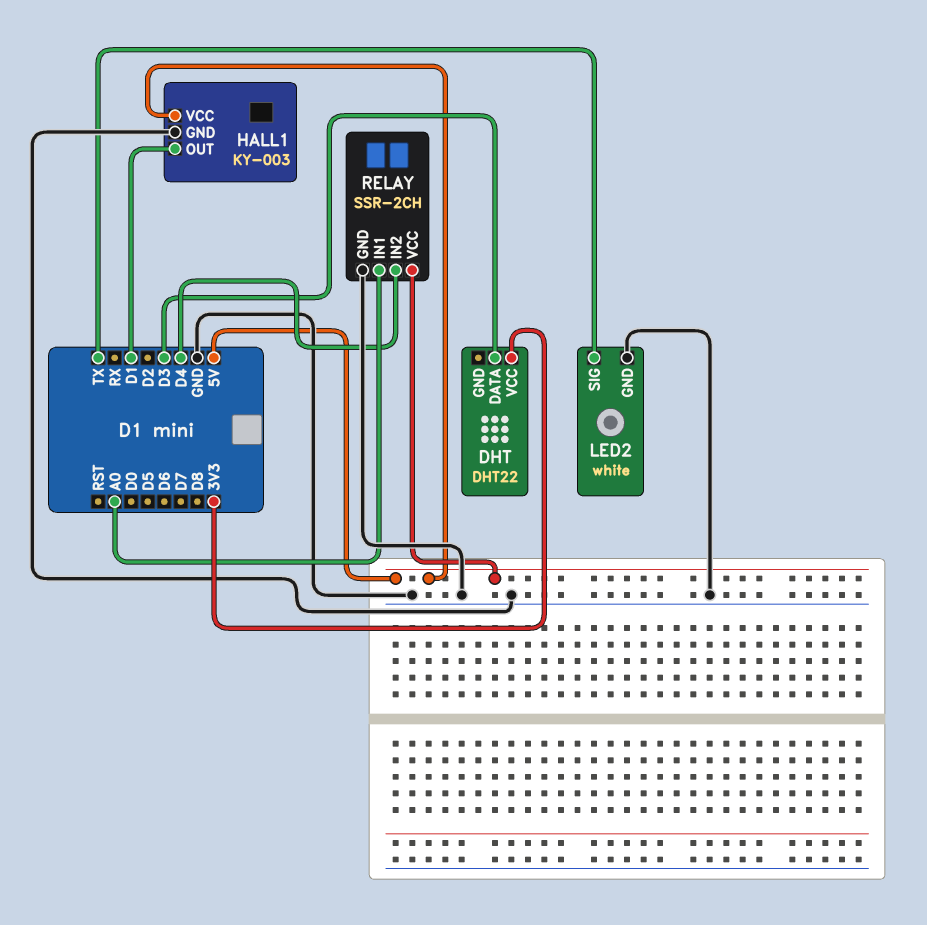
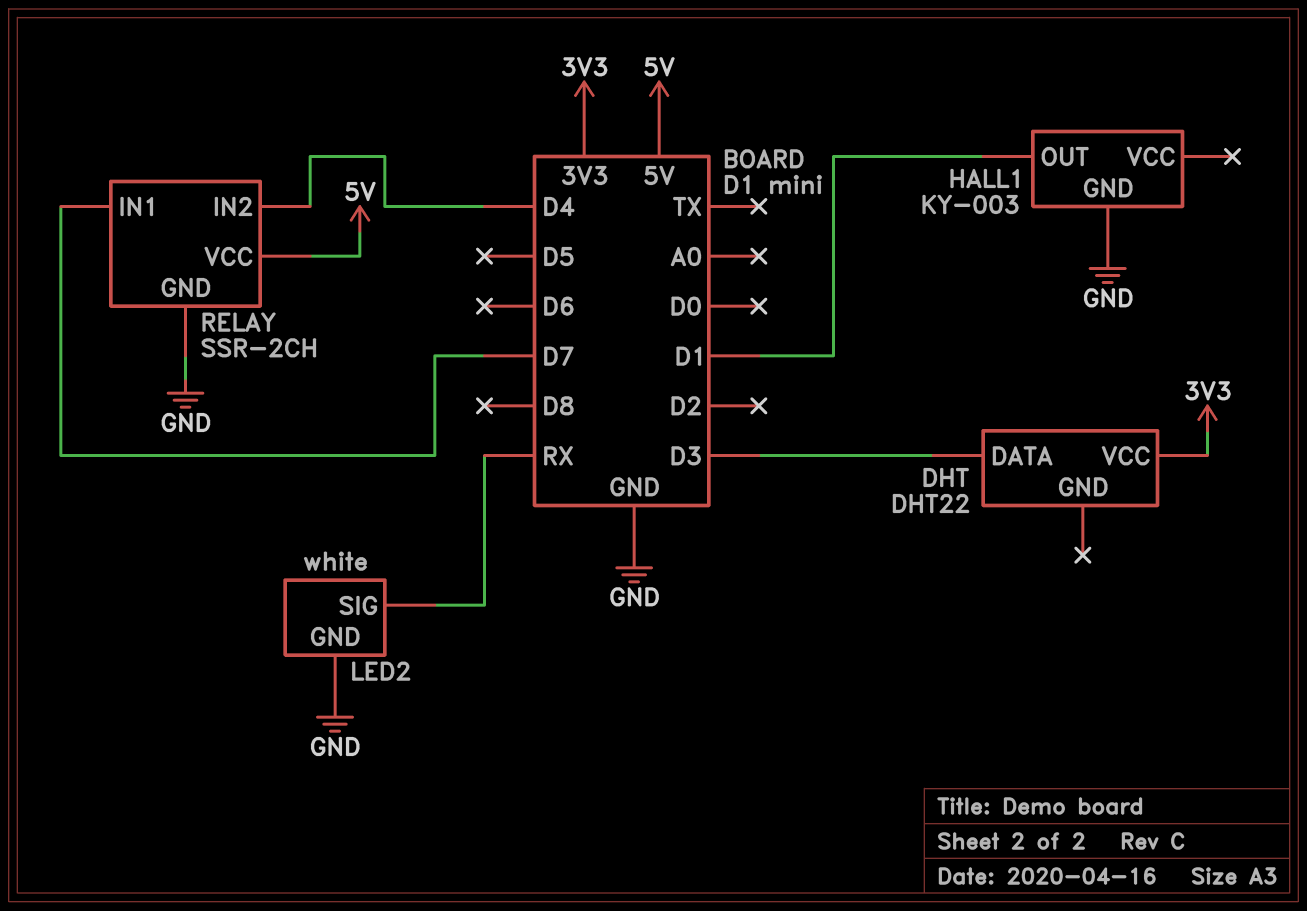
HALL1 pin VCC: 5V -> none
LED2 pin SIG: TX -> RX
RELAY pin IN1: A0 -> D7

